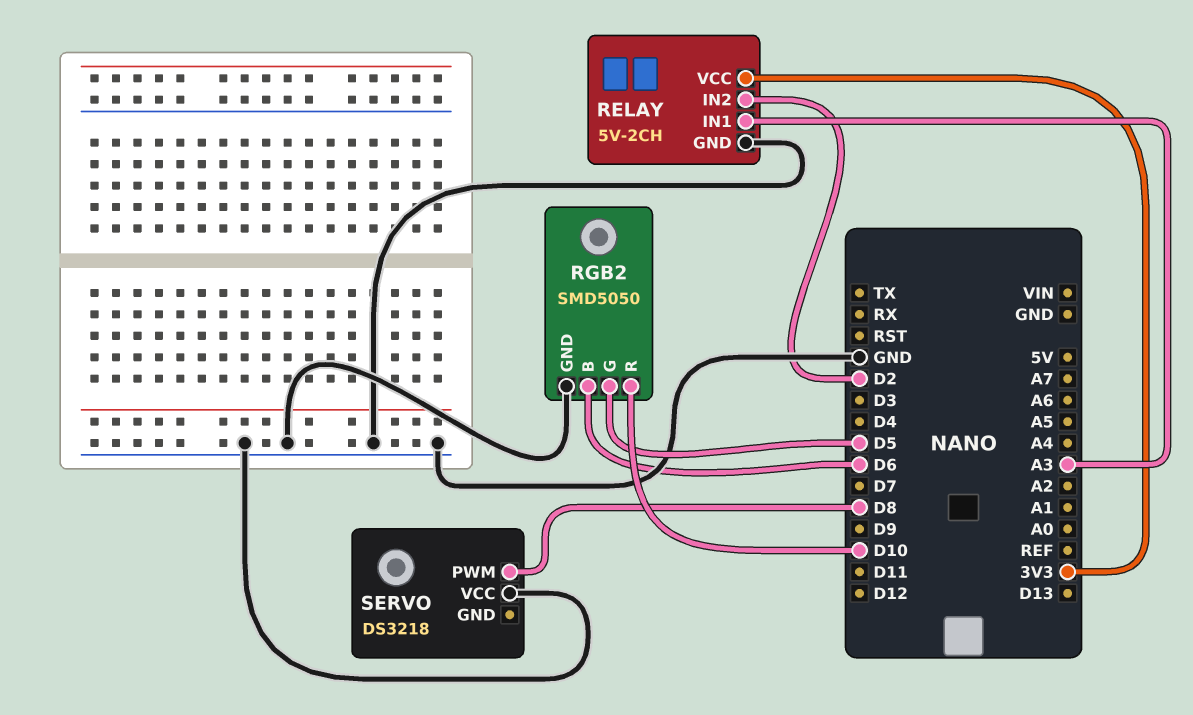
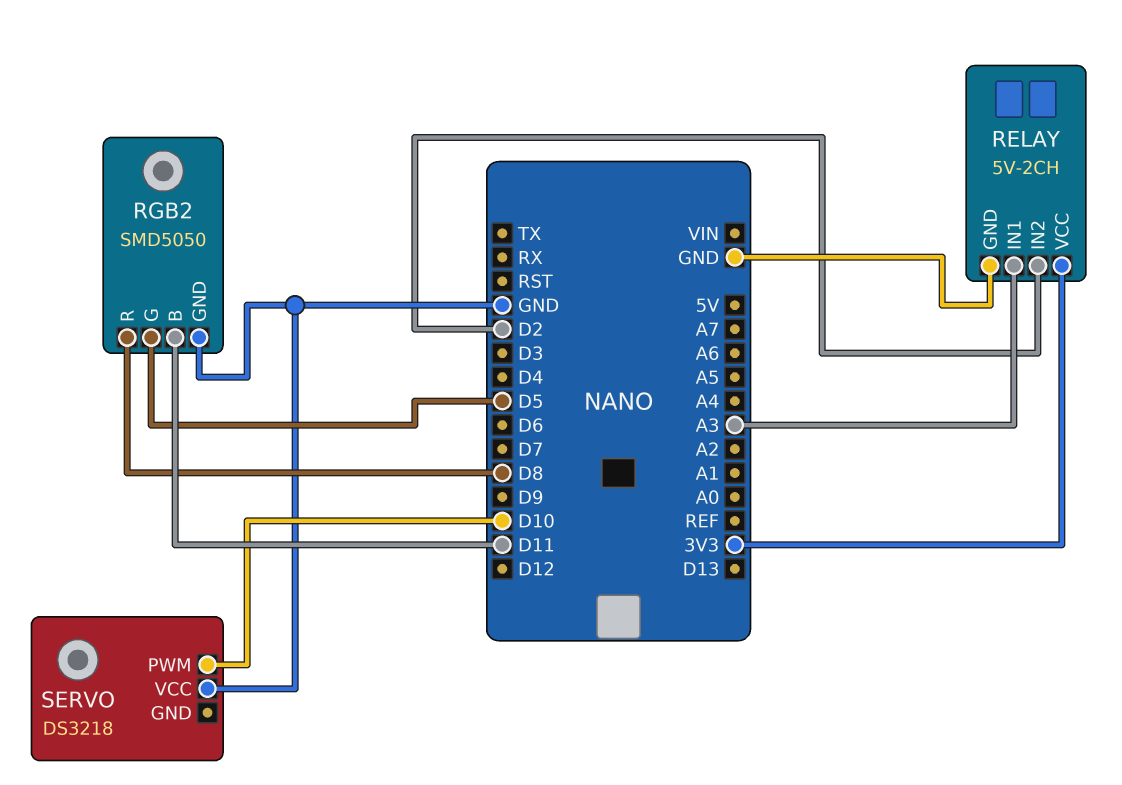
RGB2 pin B: D6 -> D11
RGB2 pin R: D10 -> D8
SERVO pin PWM: D8 -> D10

